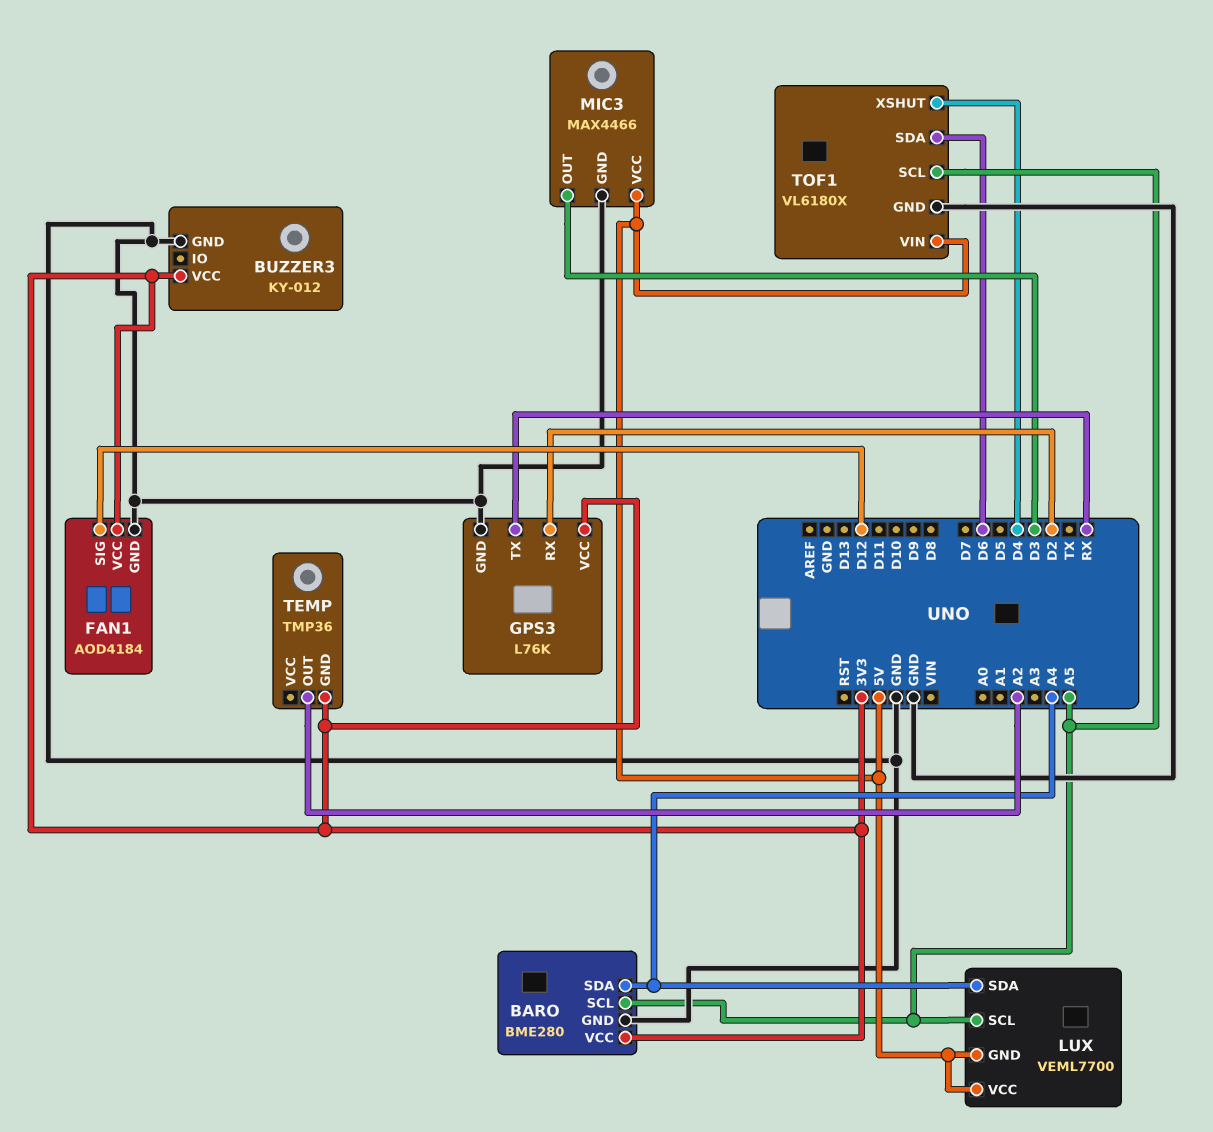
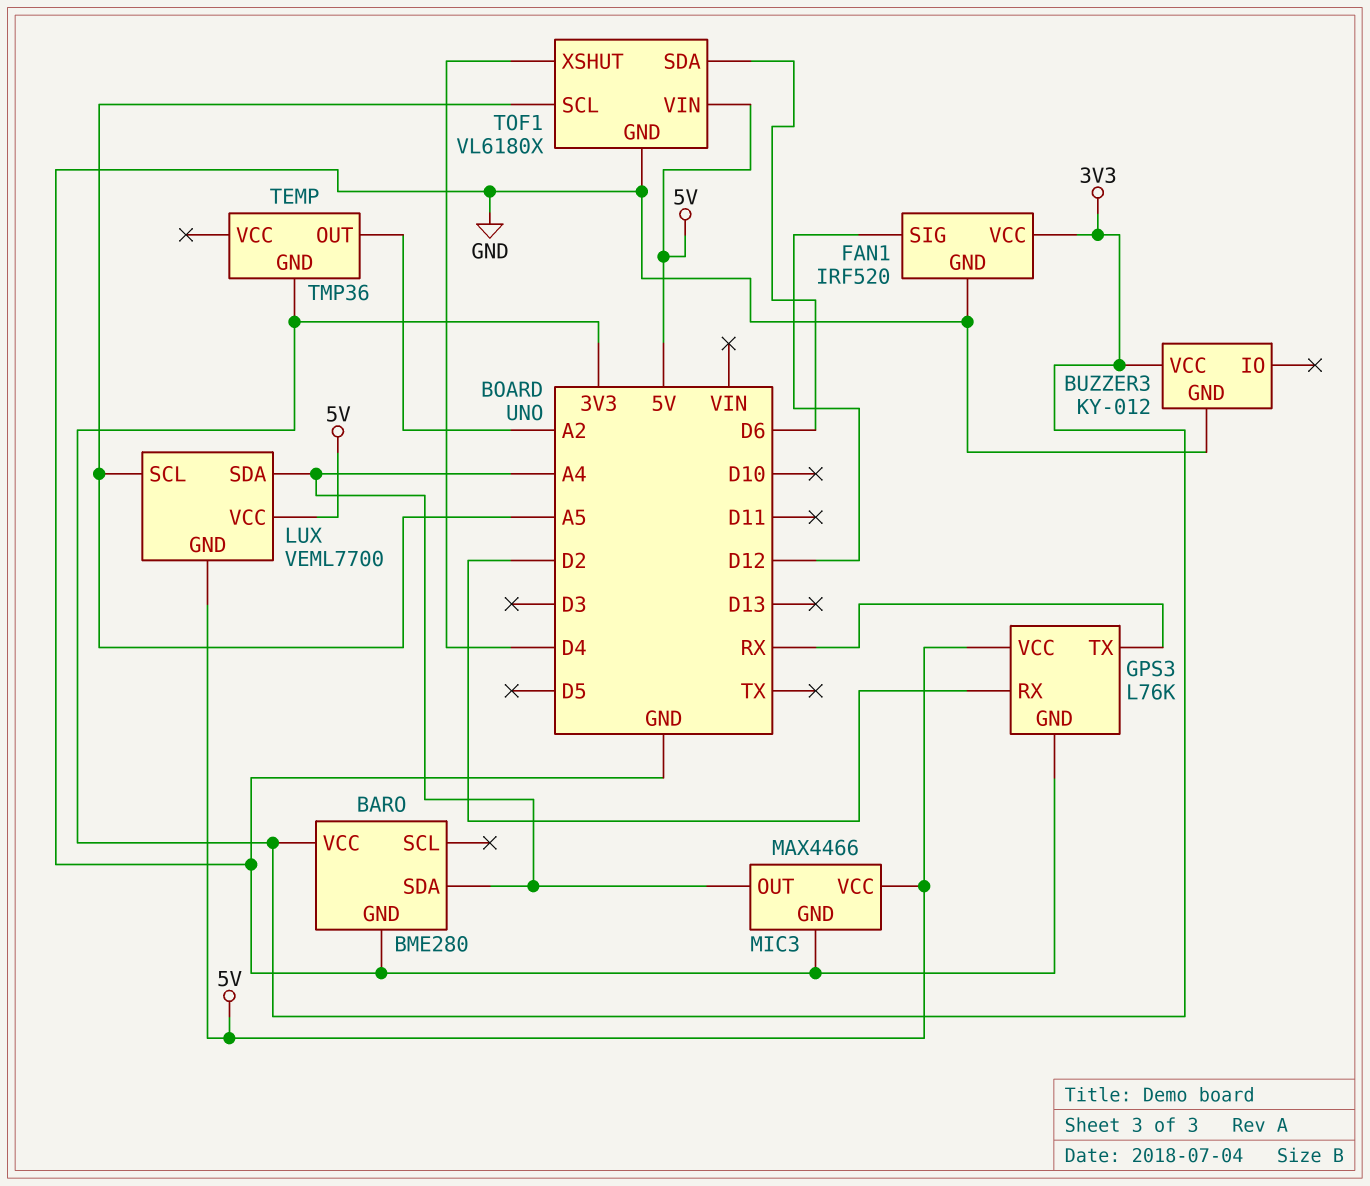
BARO pin SCL: A5 -> none
FAN1: AOD4184 -> IRF520
GPS3 pin VCC: 3V3 -> 5V
MIC3 pin OUT: D3 -> A4

